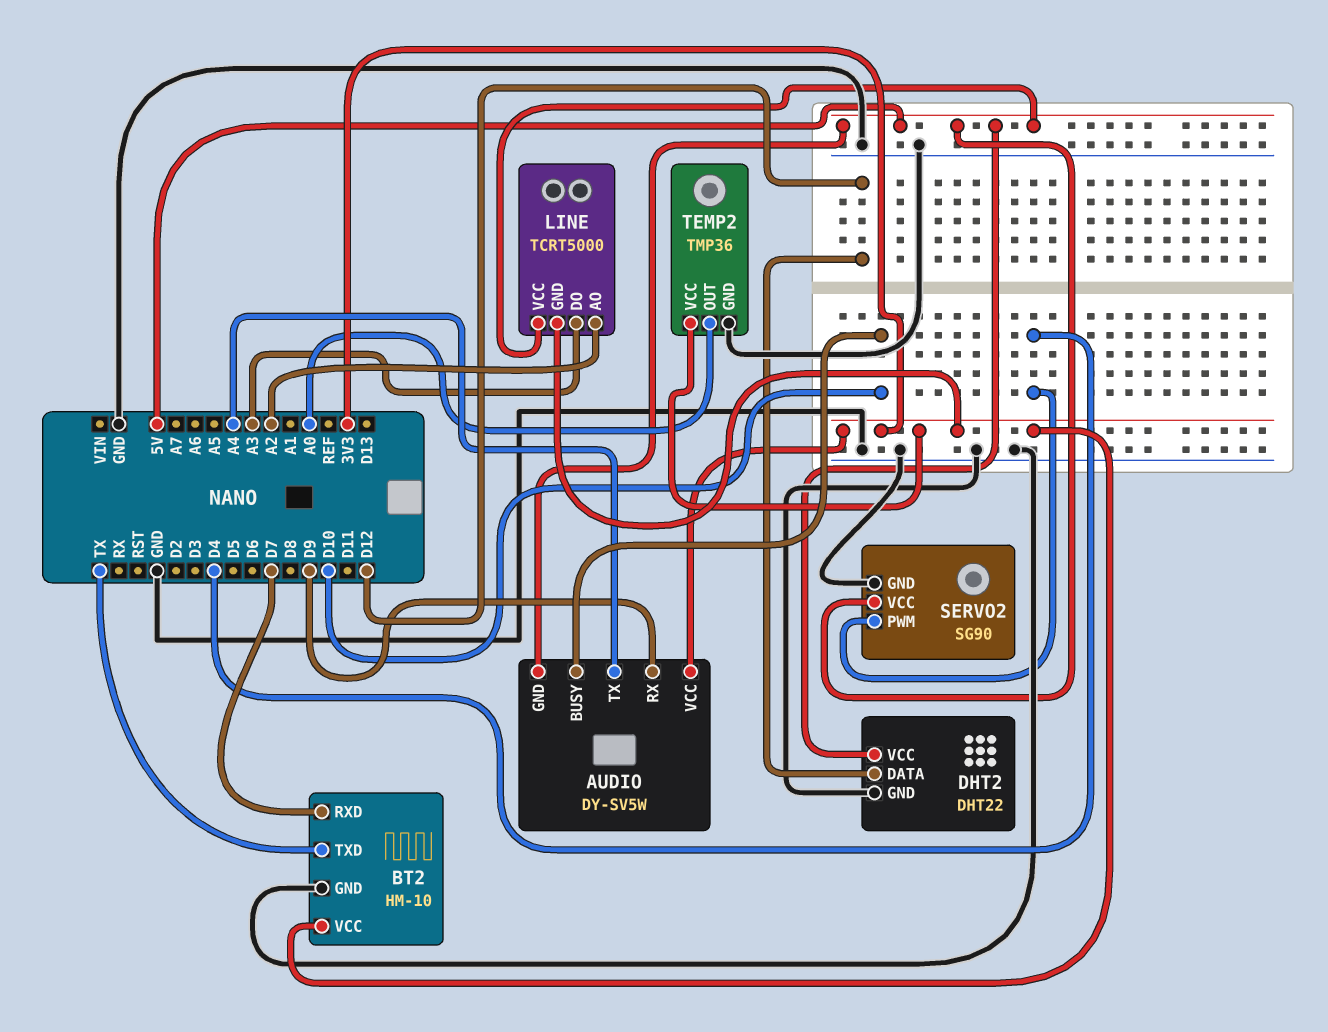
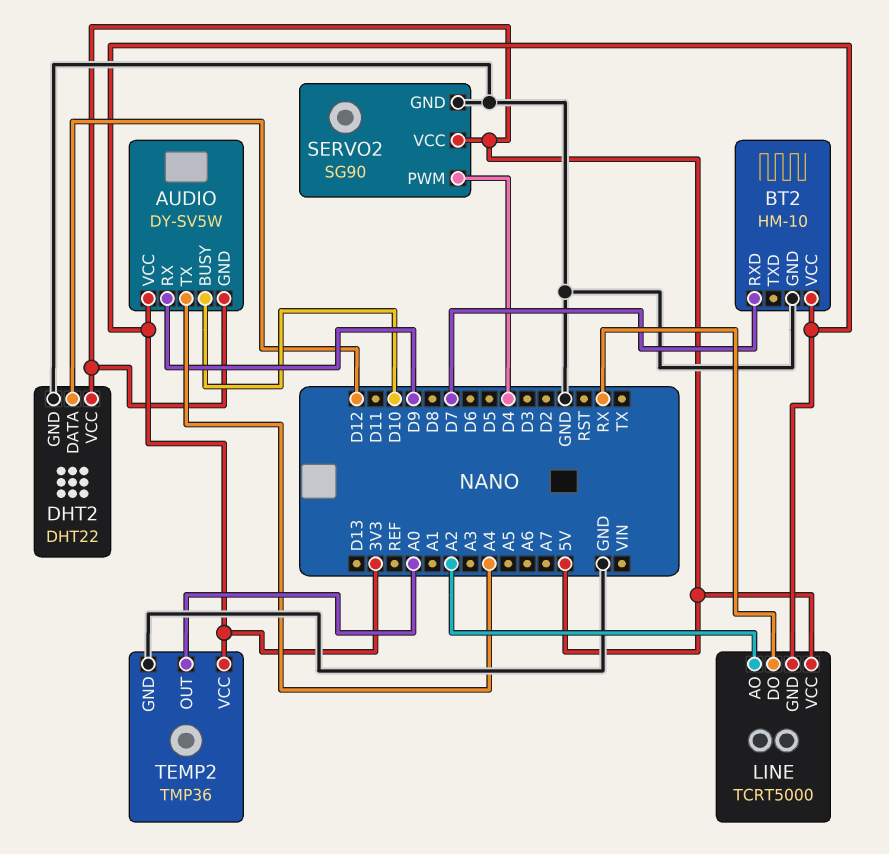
BT2 pin TXD: TX -> none
LINE pin DO: A3 -> RX

